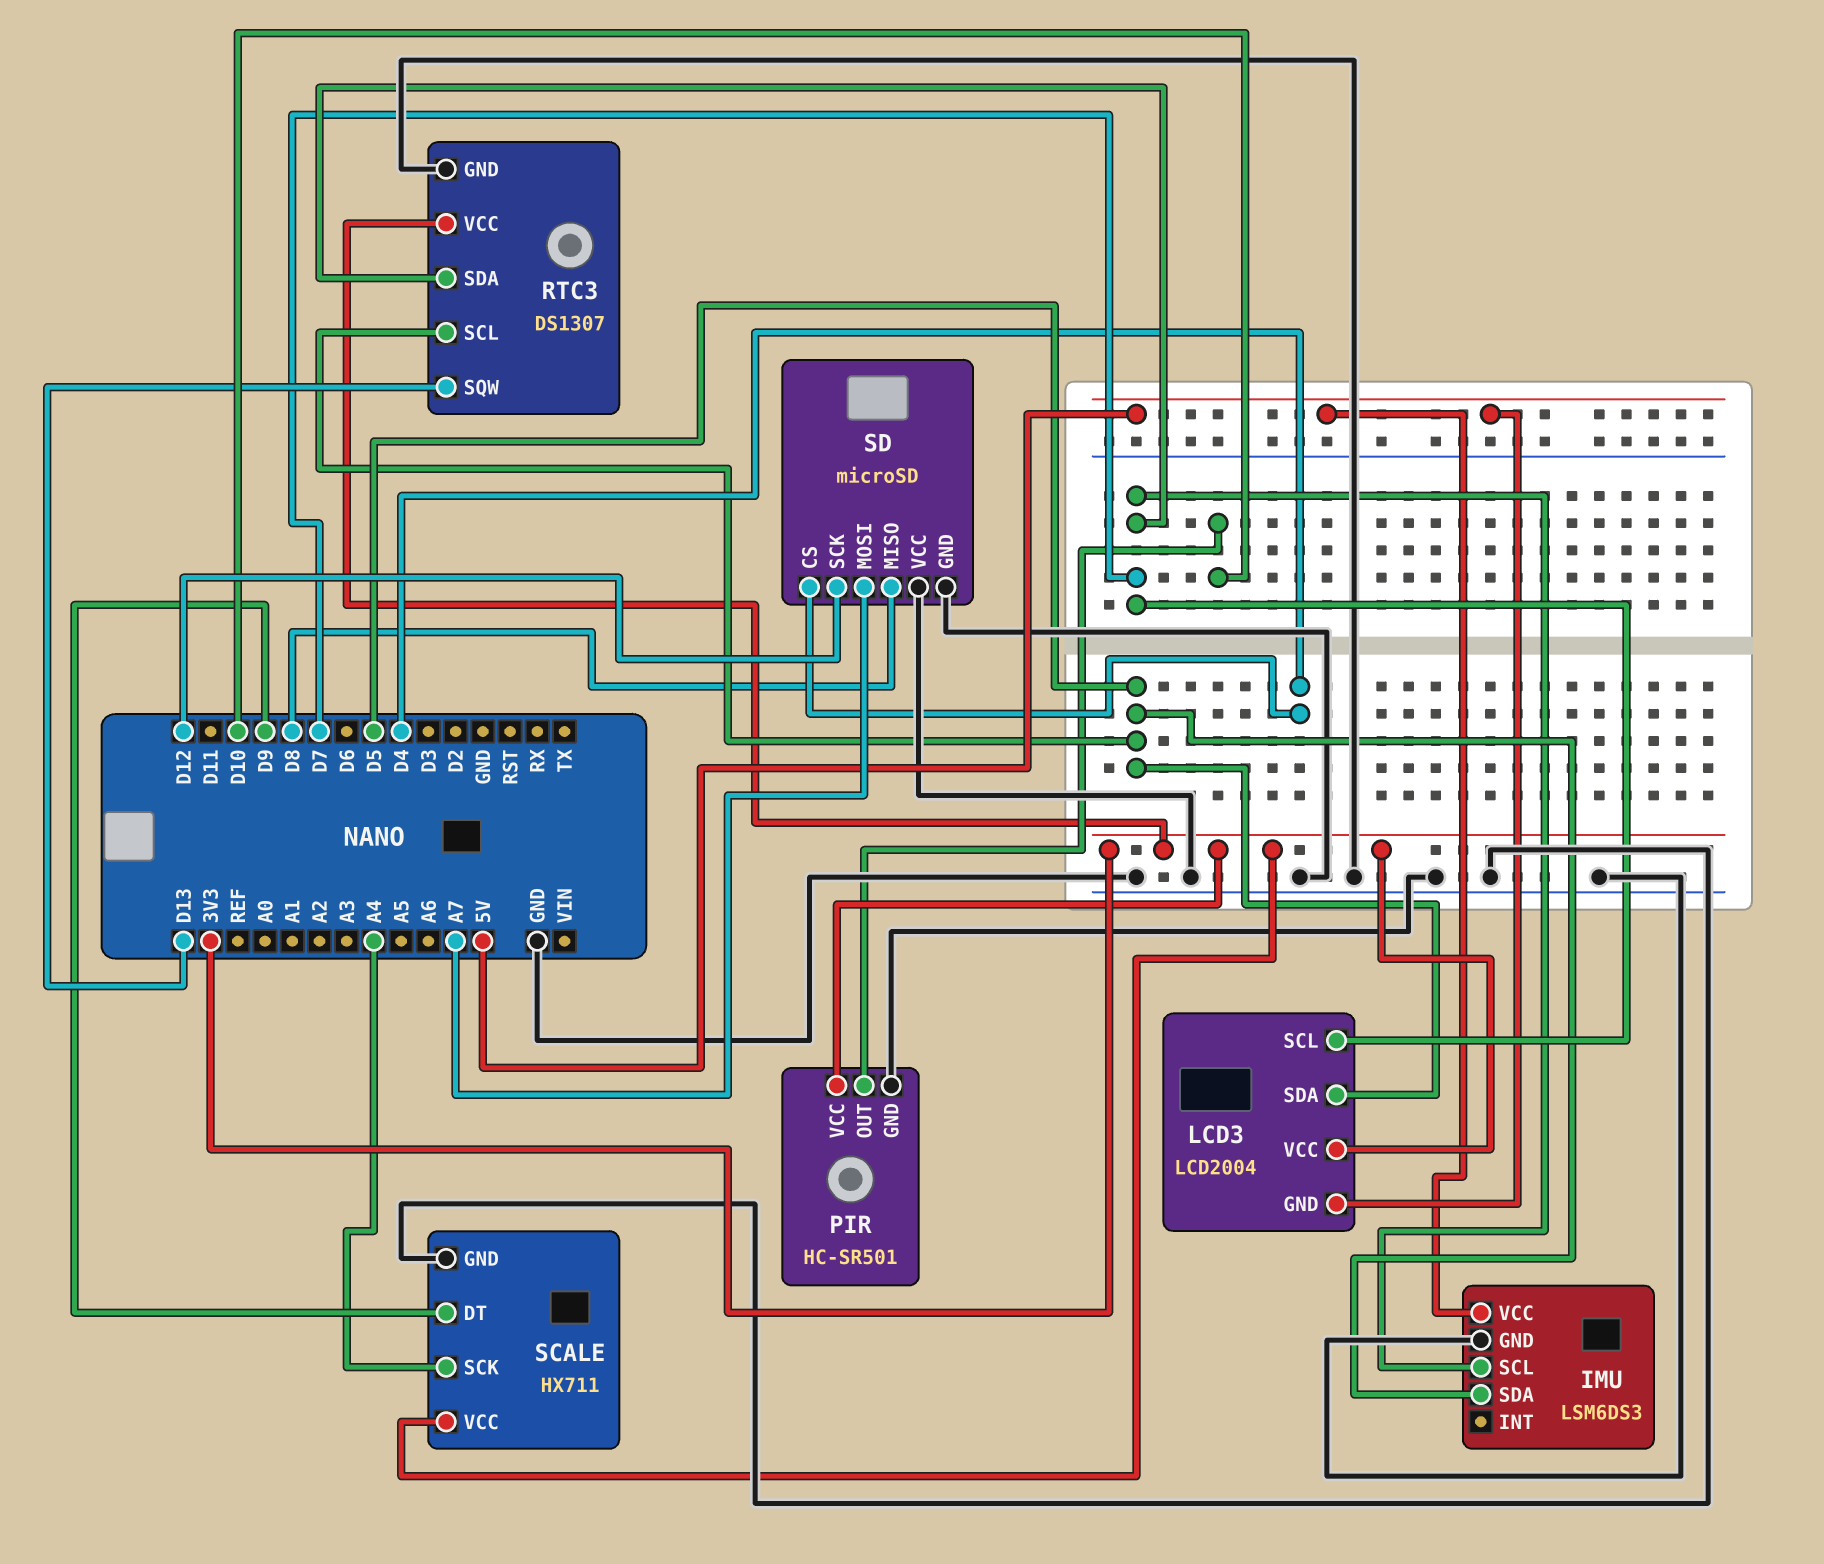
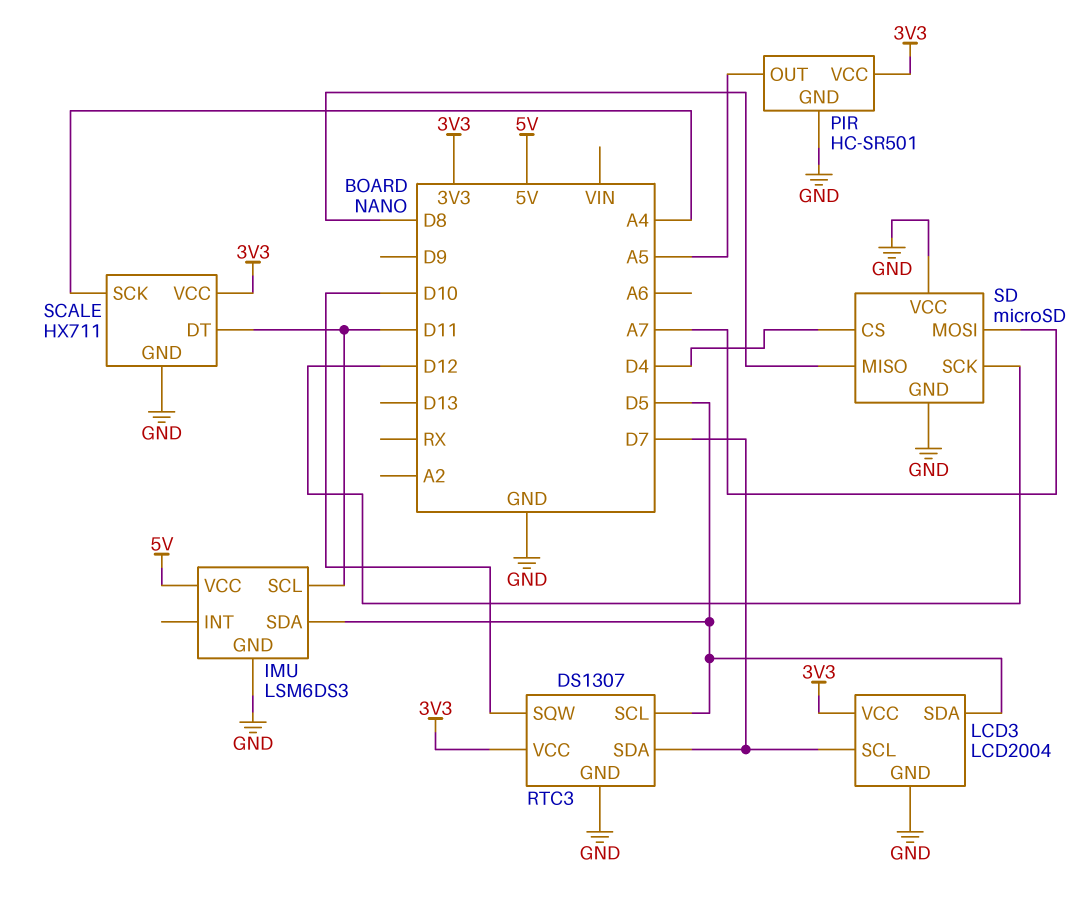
IMU pin SCL: D7 -> D11
LCD3 pin GND: 5V -> GND
PIR pin OUT: D10 -> A5
RTC3 pin SQW: D13 -> D10
SCALE pin DT: D9 -> D11

